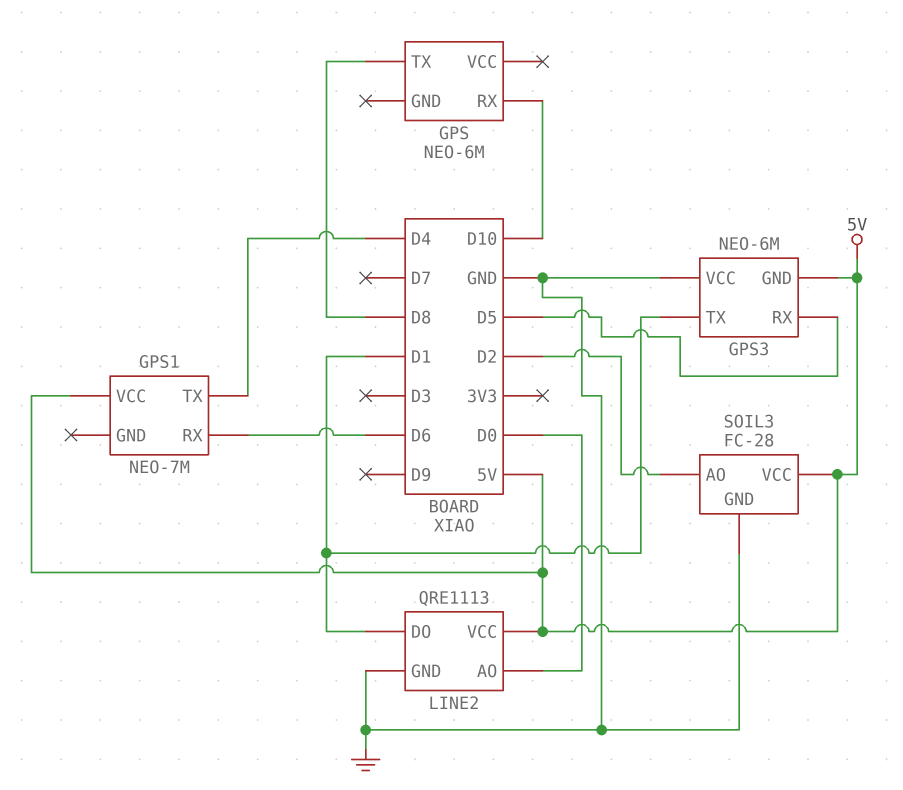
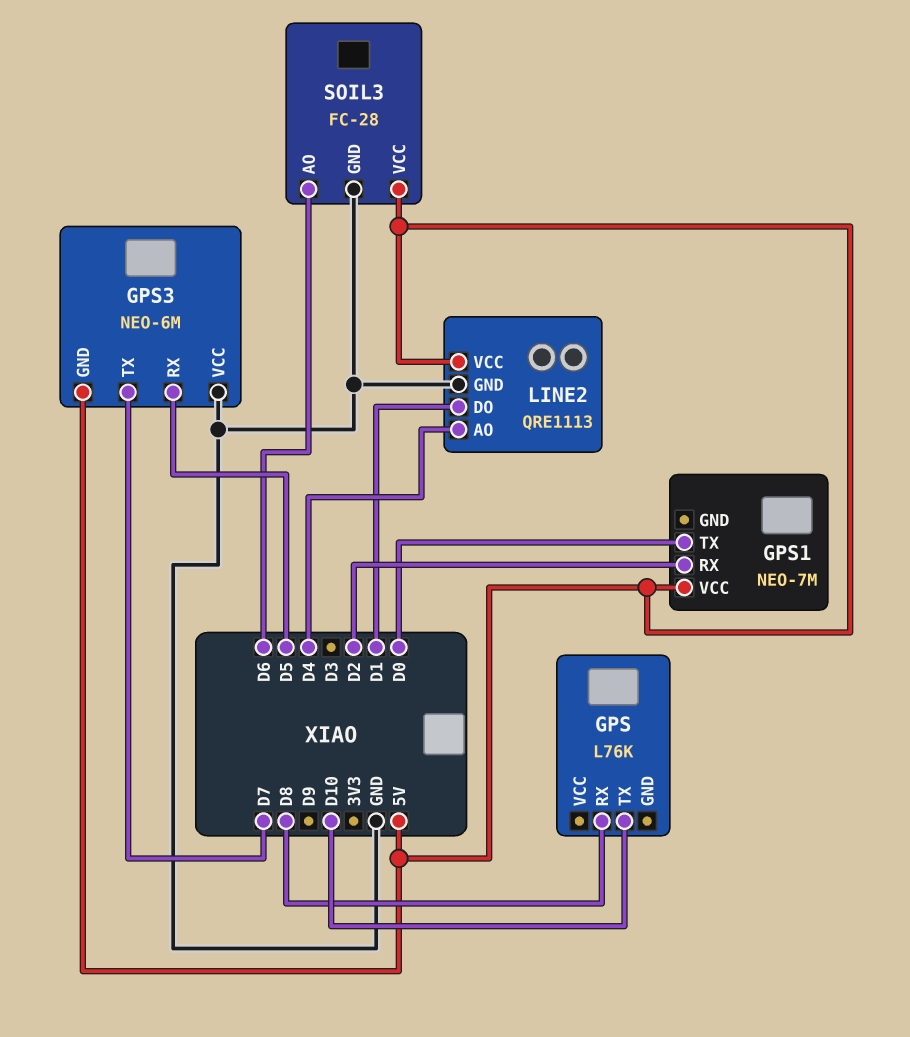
GPS: NEO-6M -> L76K
GPS pin RX: D10 -> D8
GPS pin TX: D8 -> D10
GPS1 pin RX: D6 -> D2
GPS1 pin TX: D4 -> D0
GPS3 pin TX: D1 -> D7
LINE2 pin AO: D0 -> D4
SOIL3 pin AO: D2 -> D6

